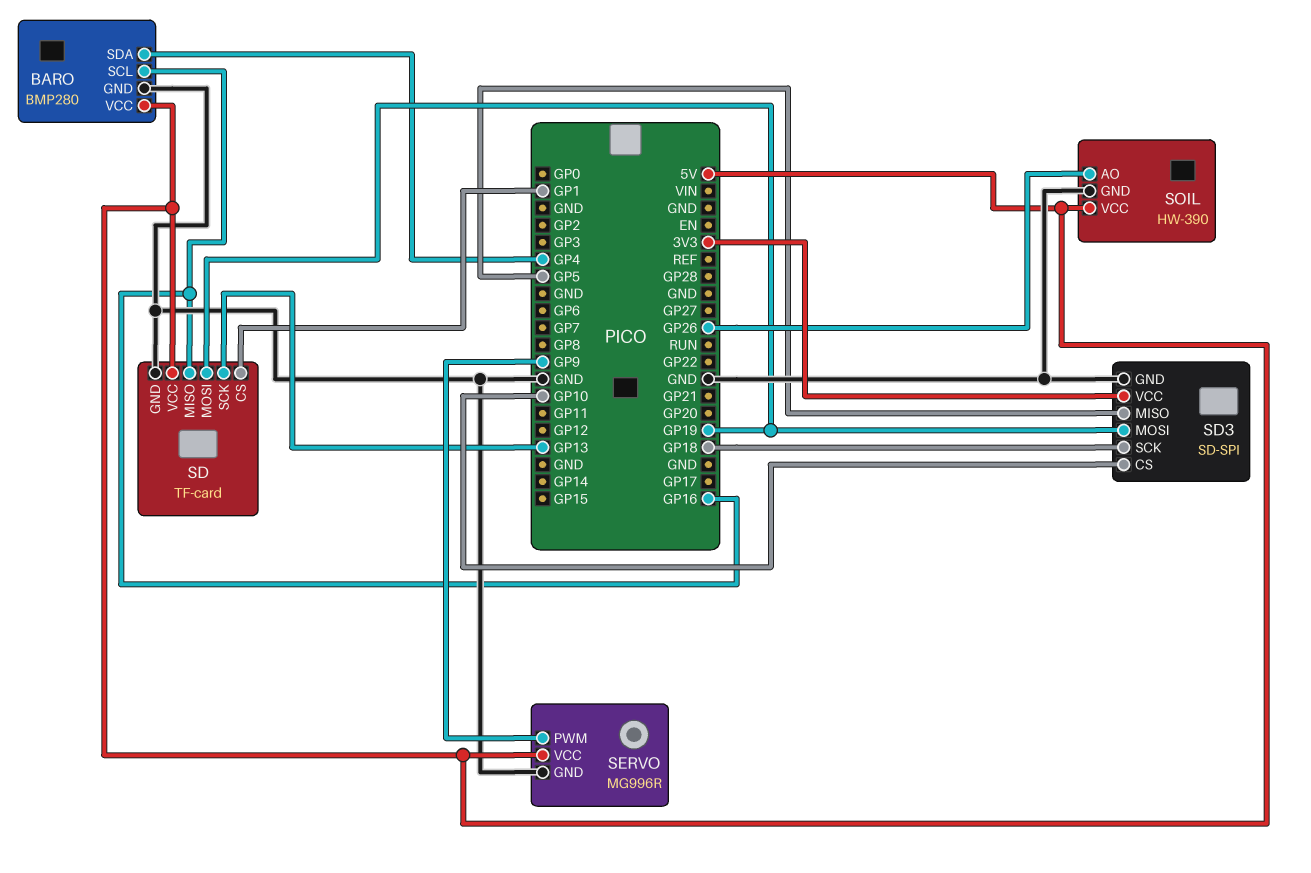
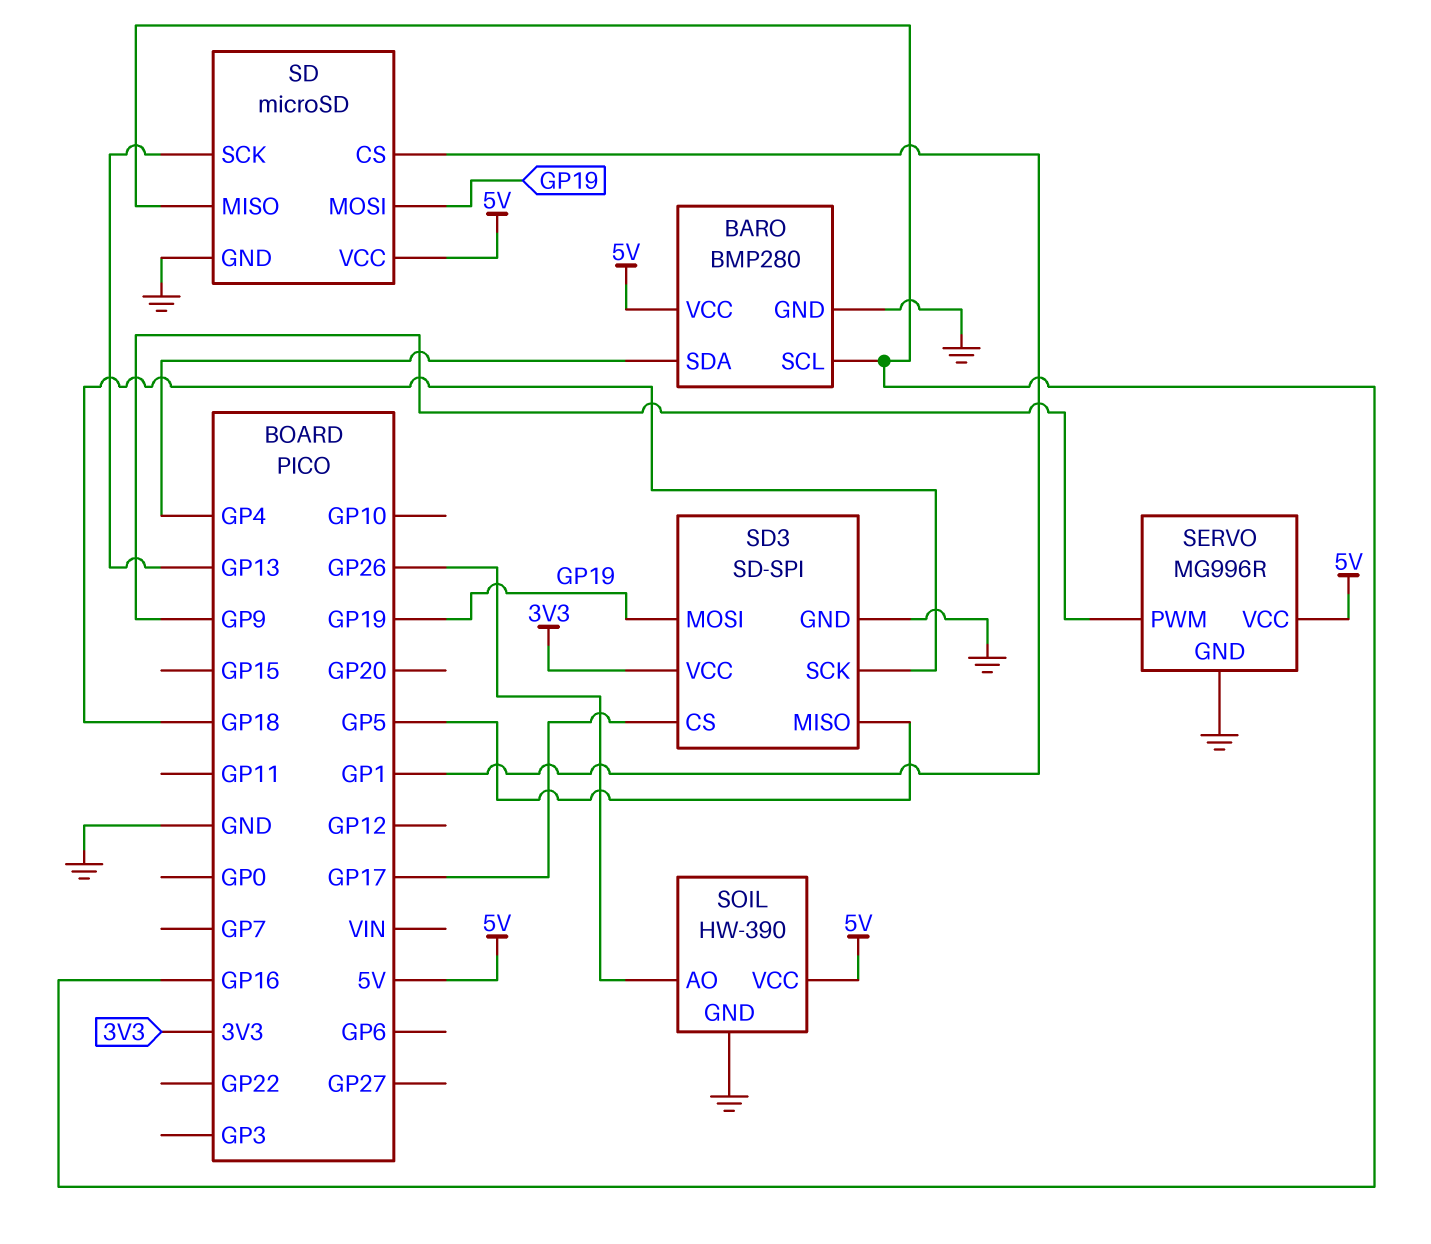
SD: TF-card -> microSD
SD3 pin CS: GP10 -> GP17

